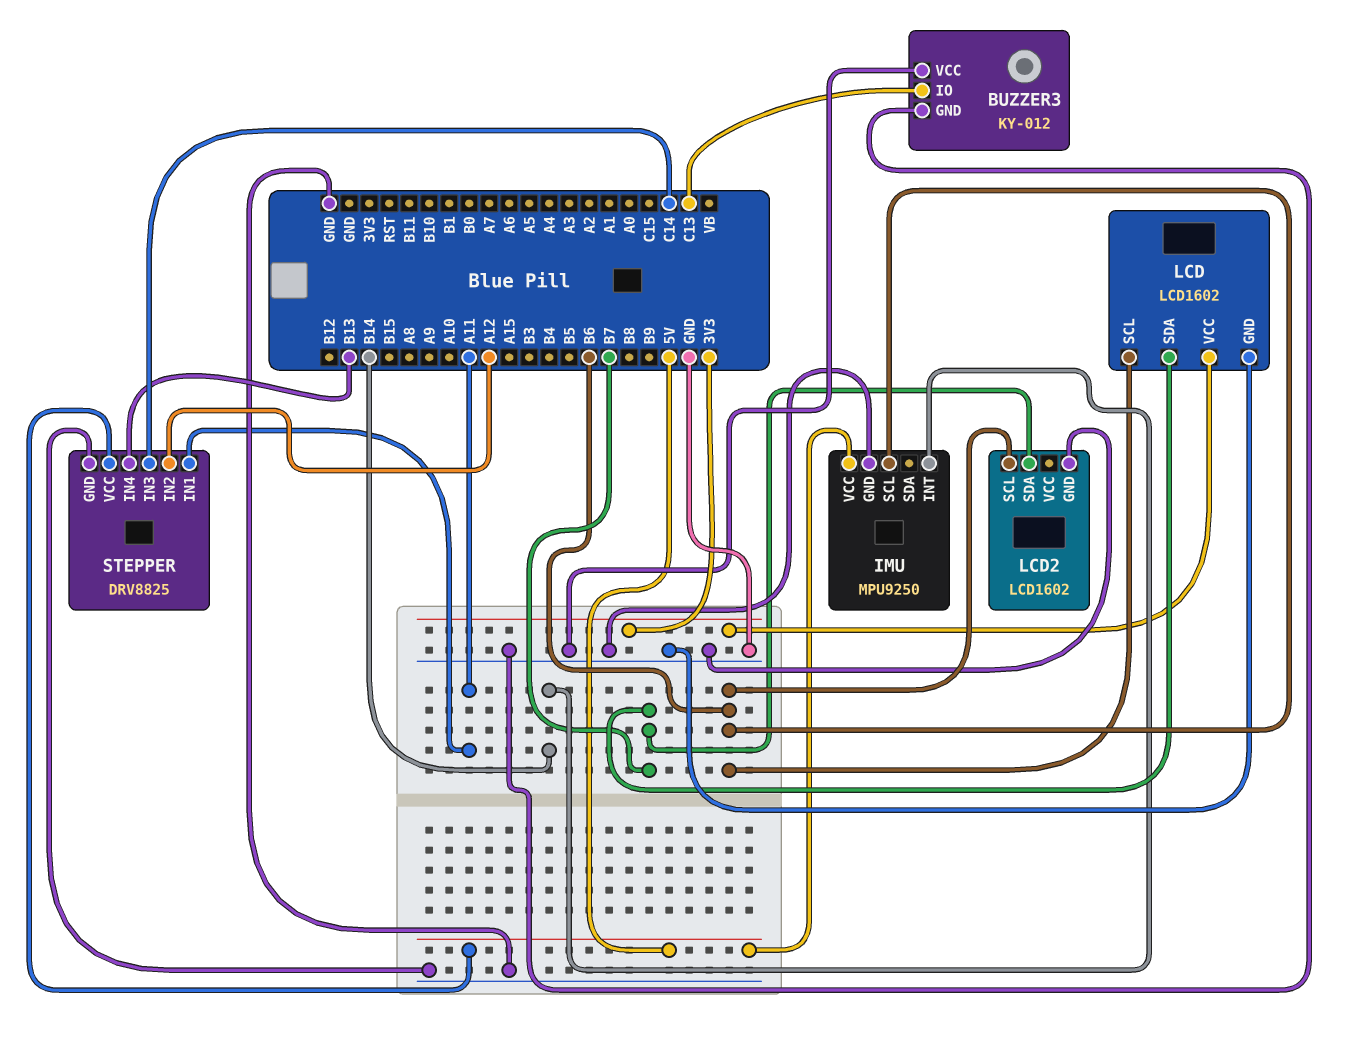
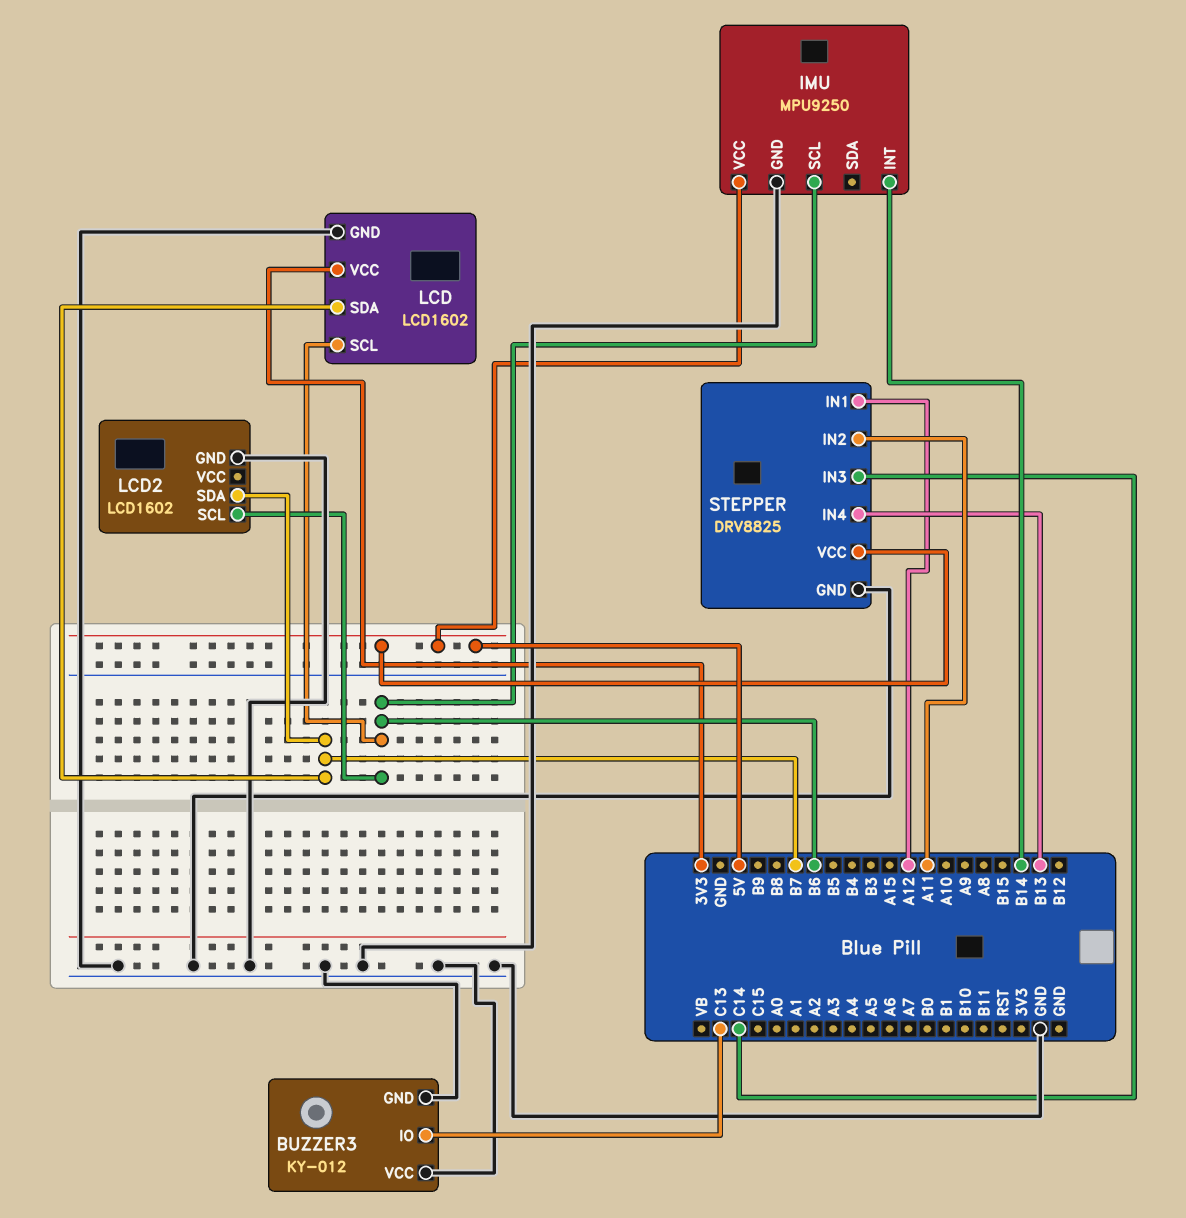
STEPPER pin IN1: A11 -> A12
STEPPER pin IN2: A12 -> A11

